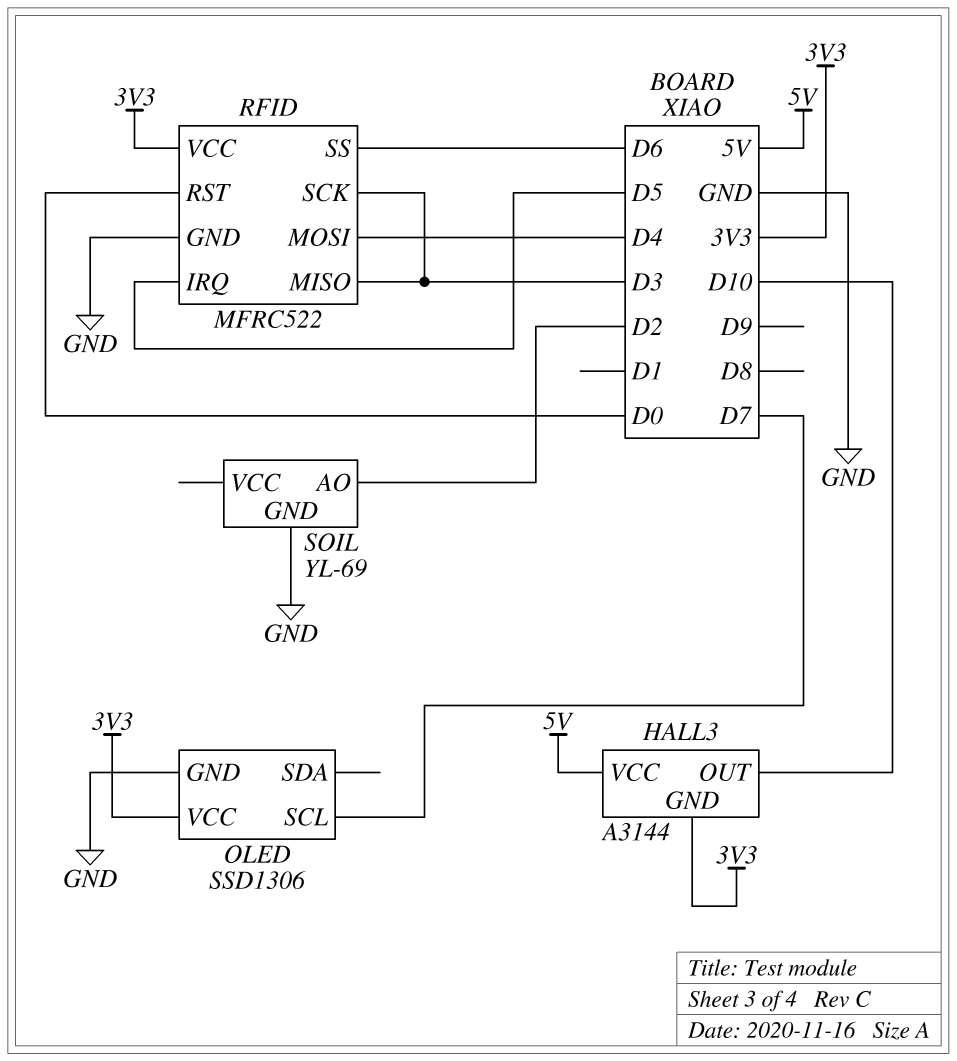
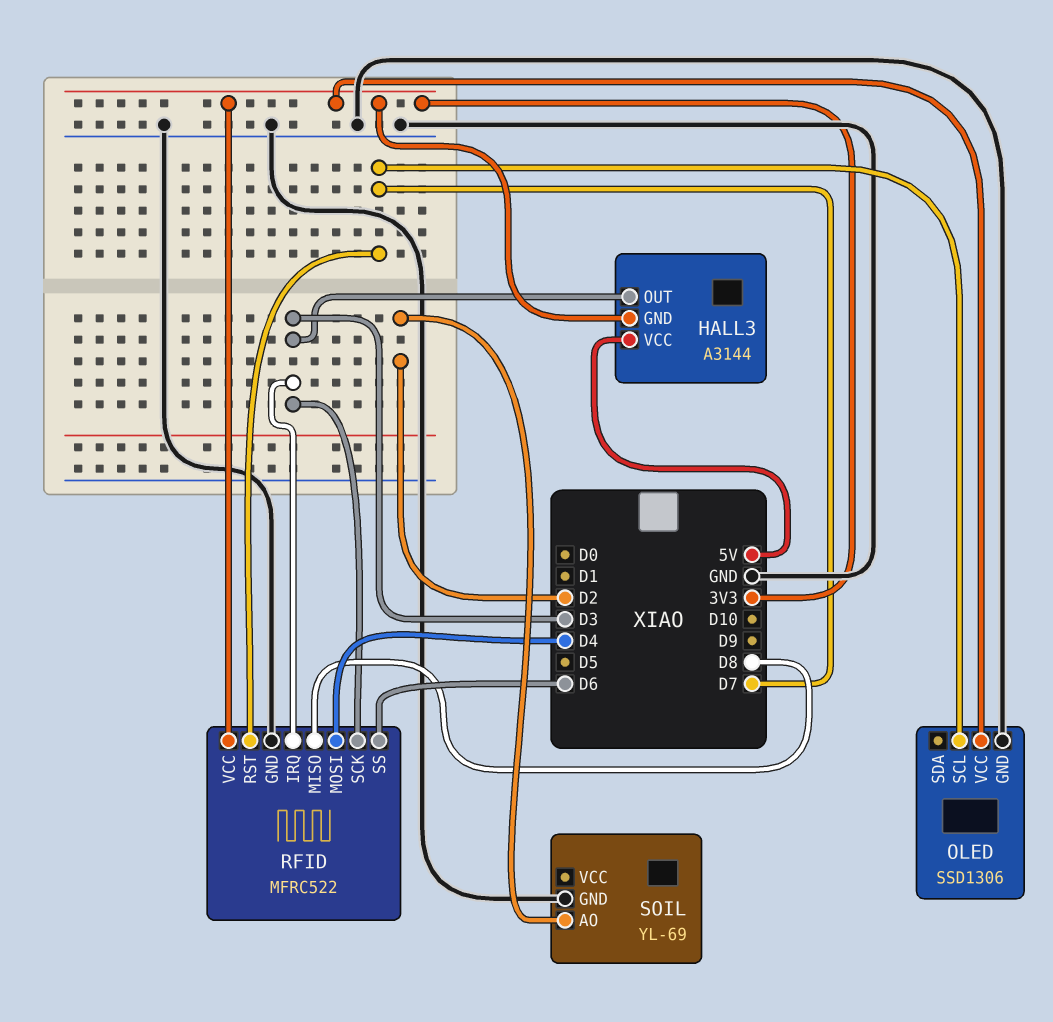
HALL3 pin OUT: D10 -> D3
RFID pin IRQ: D5 -> D3
RFID pin MISO: D3 -> D8
RFID pin RST: D0 -> D7

